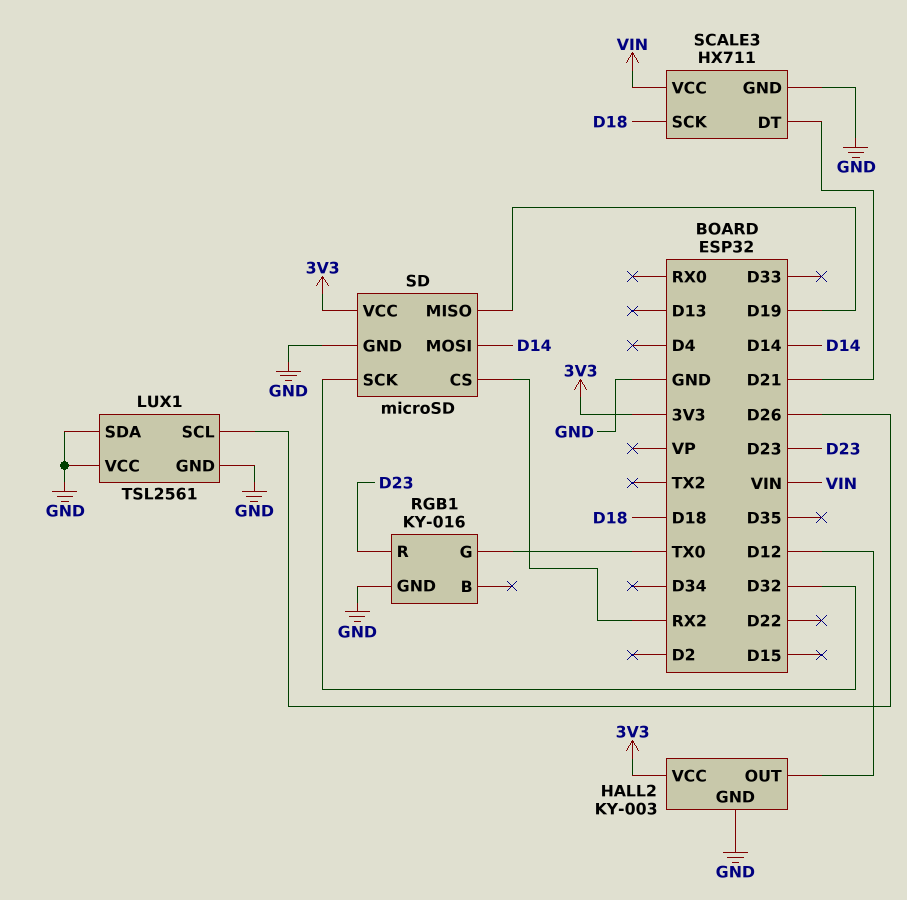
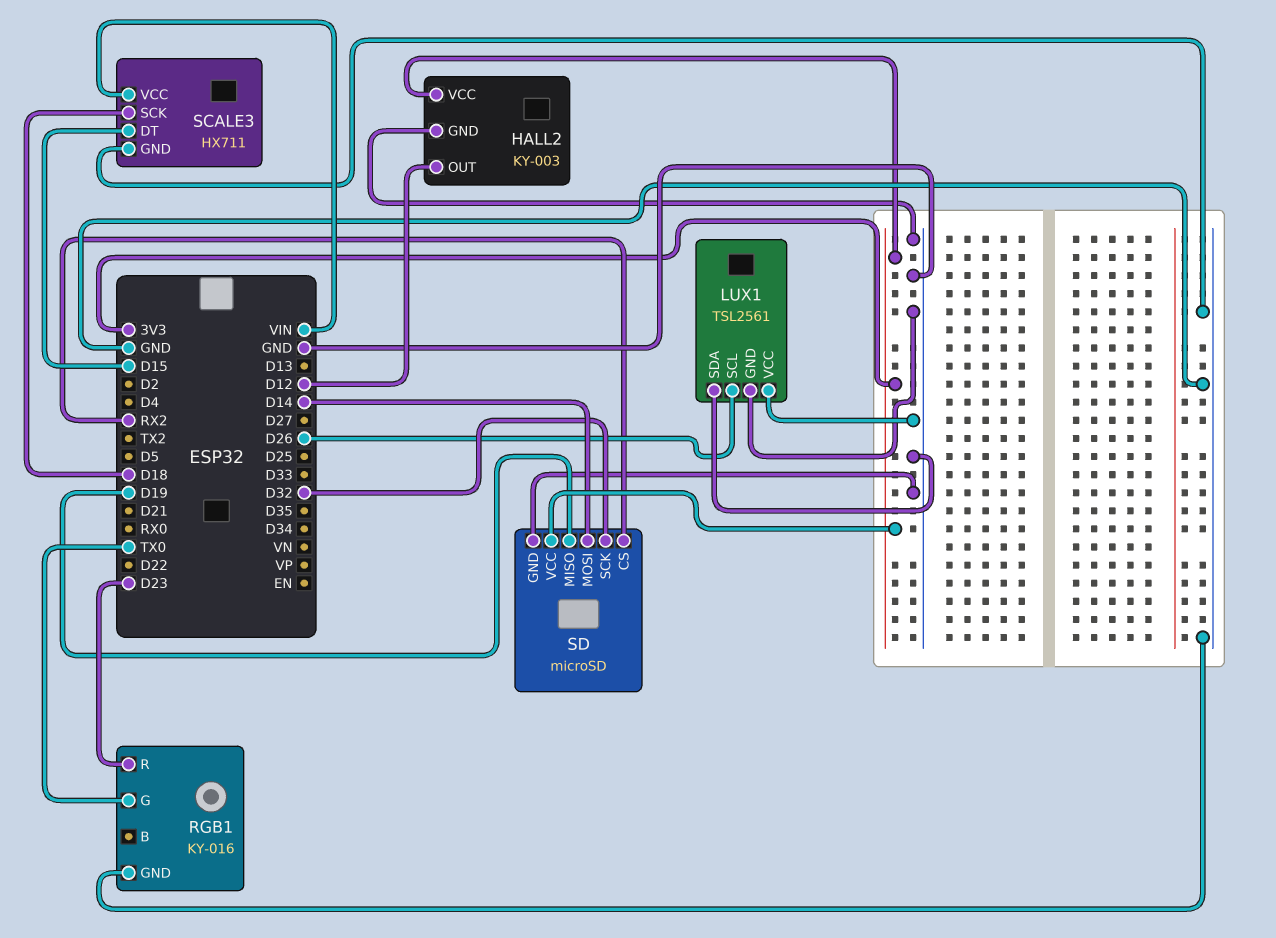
SCALE3 pin DT: D21 -> D15

